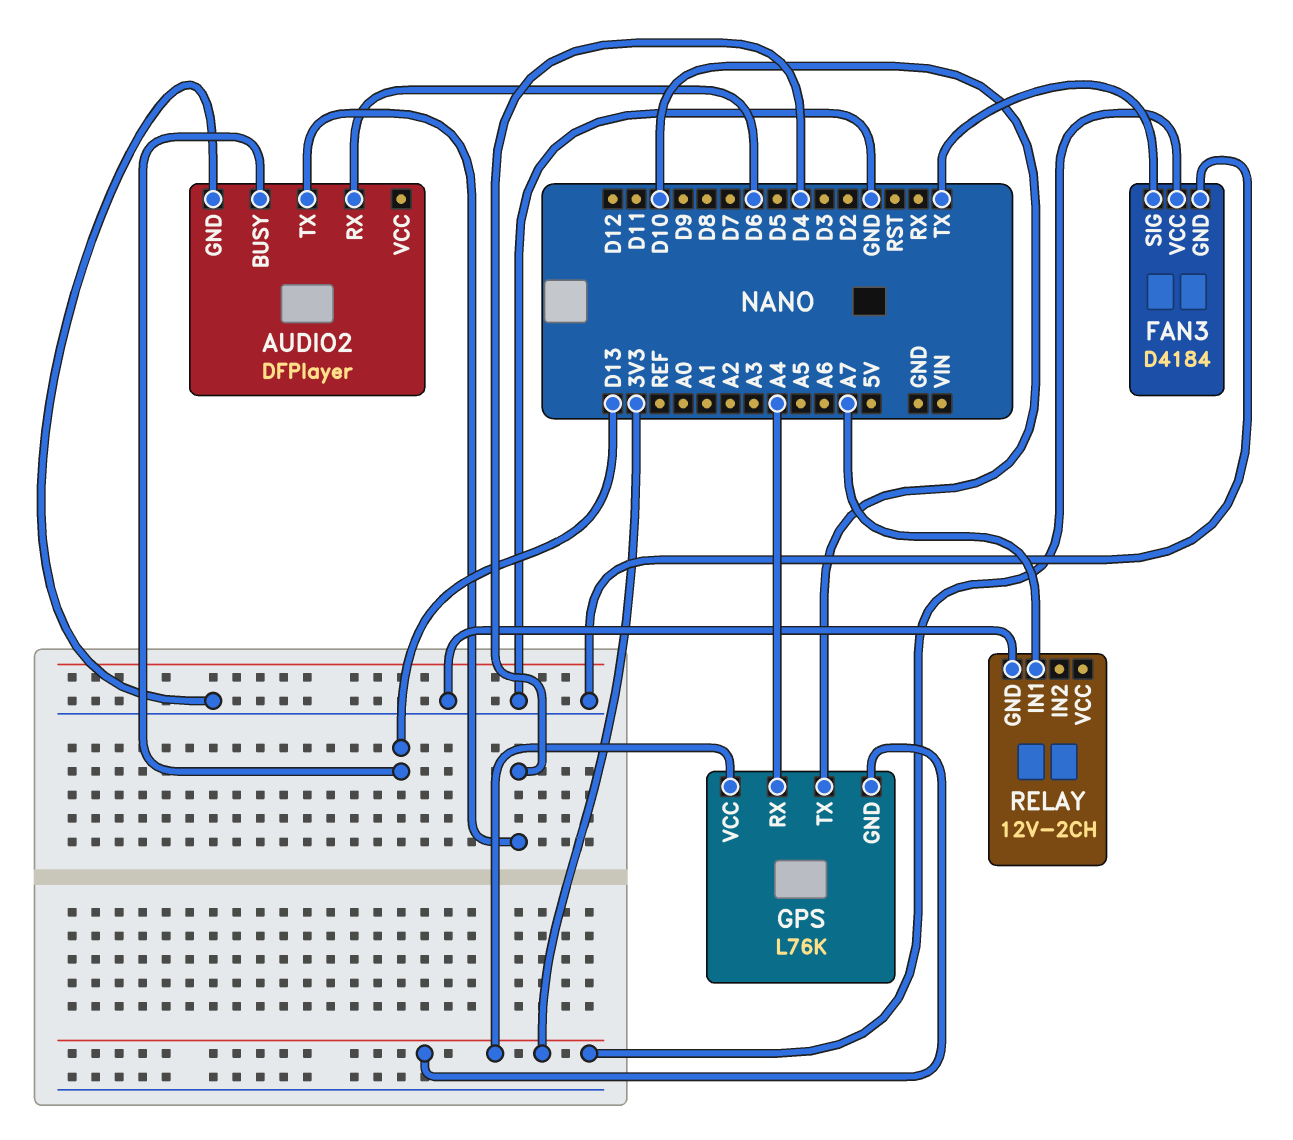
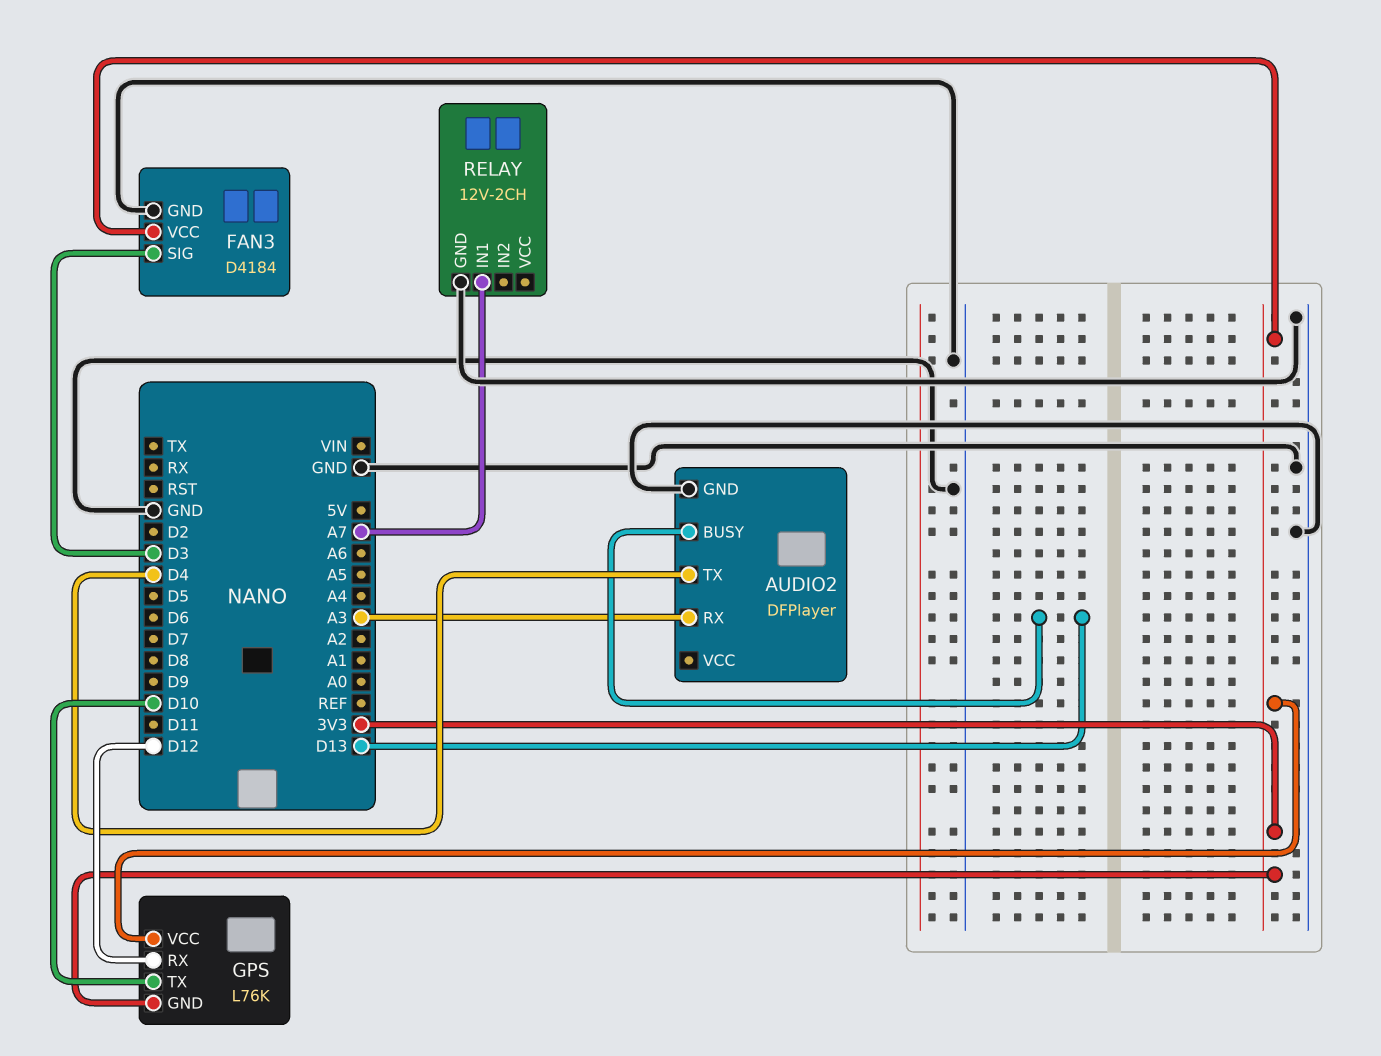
AUDIO2 pin RX: D6 -> A3
FAN3 pin SIG: TX -> D3
GPS pin RX: A4 -> D12

